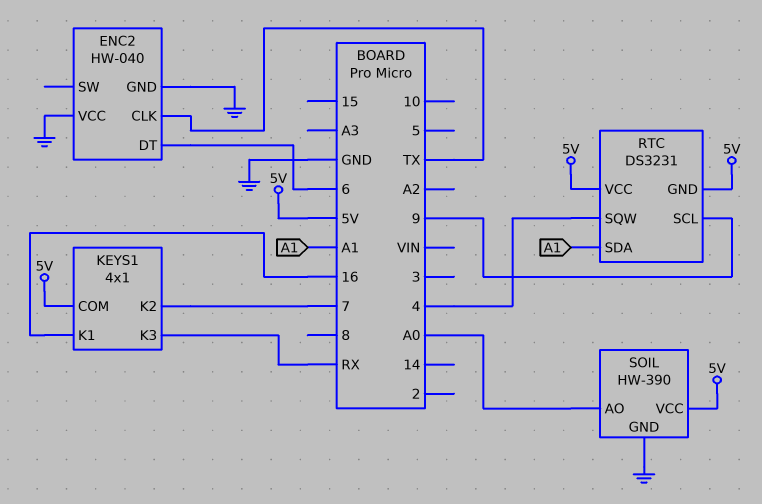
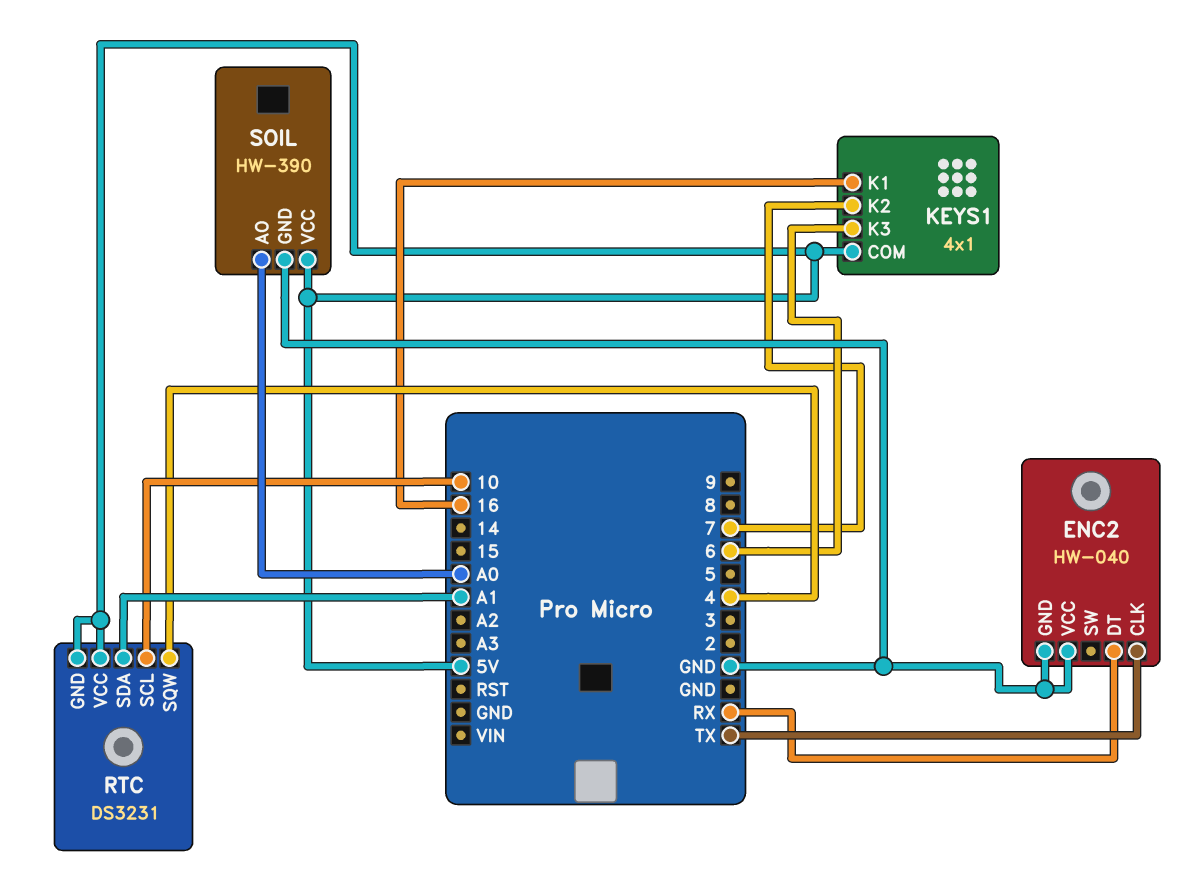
ENC2 pin DT: 6 -> RX
KEYS1 pin K3: RX -> 6
RTC pin SCL: 9 -> 10

